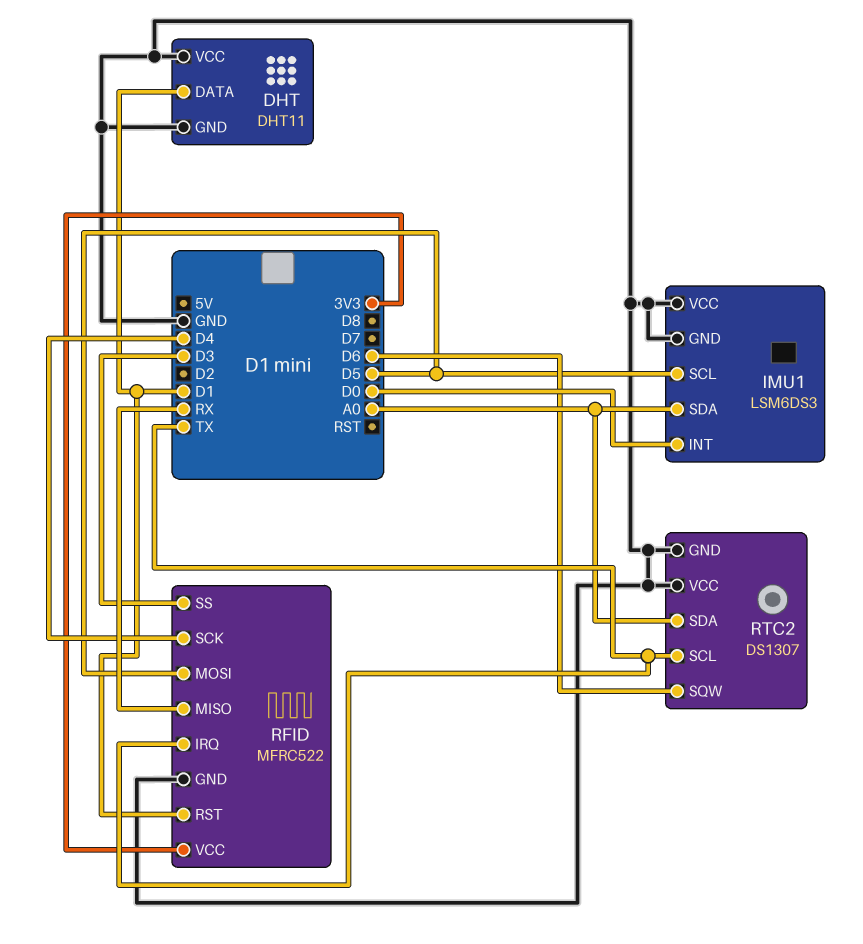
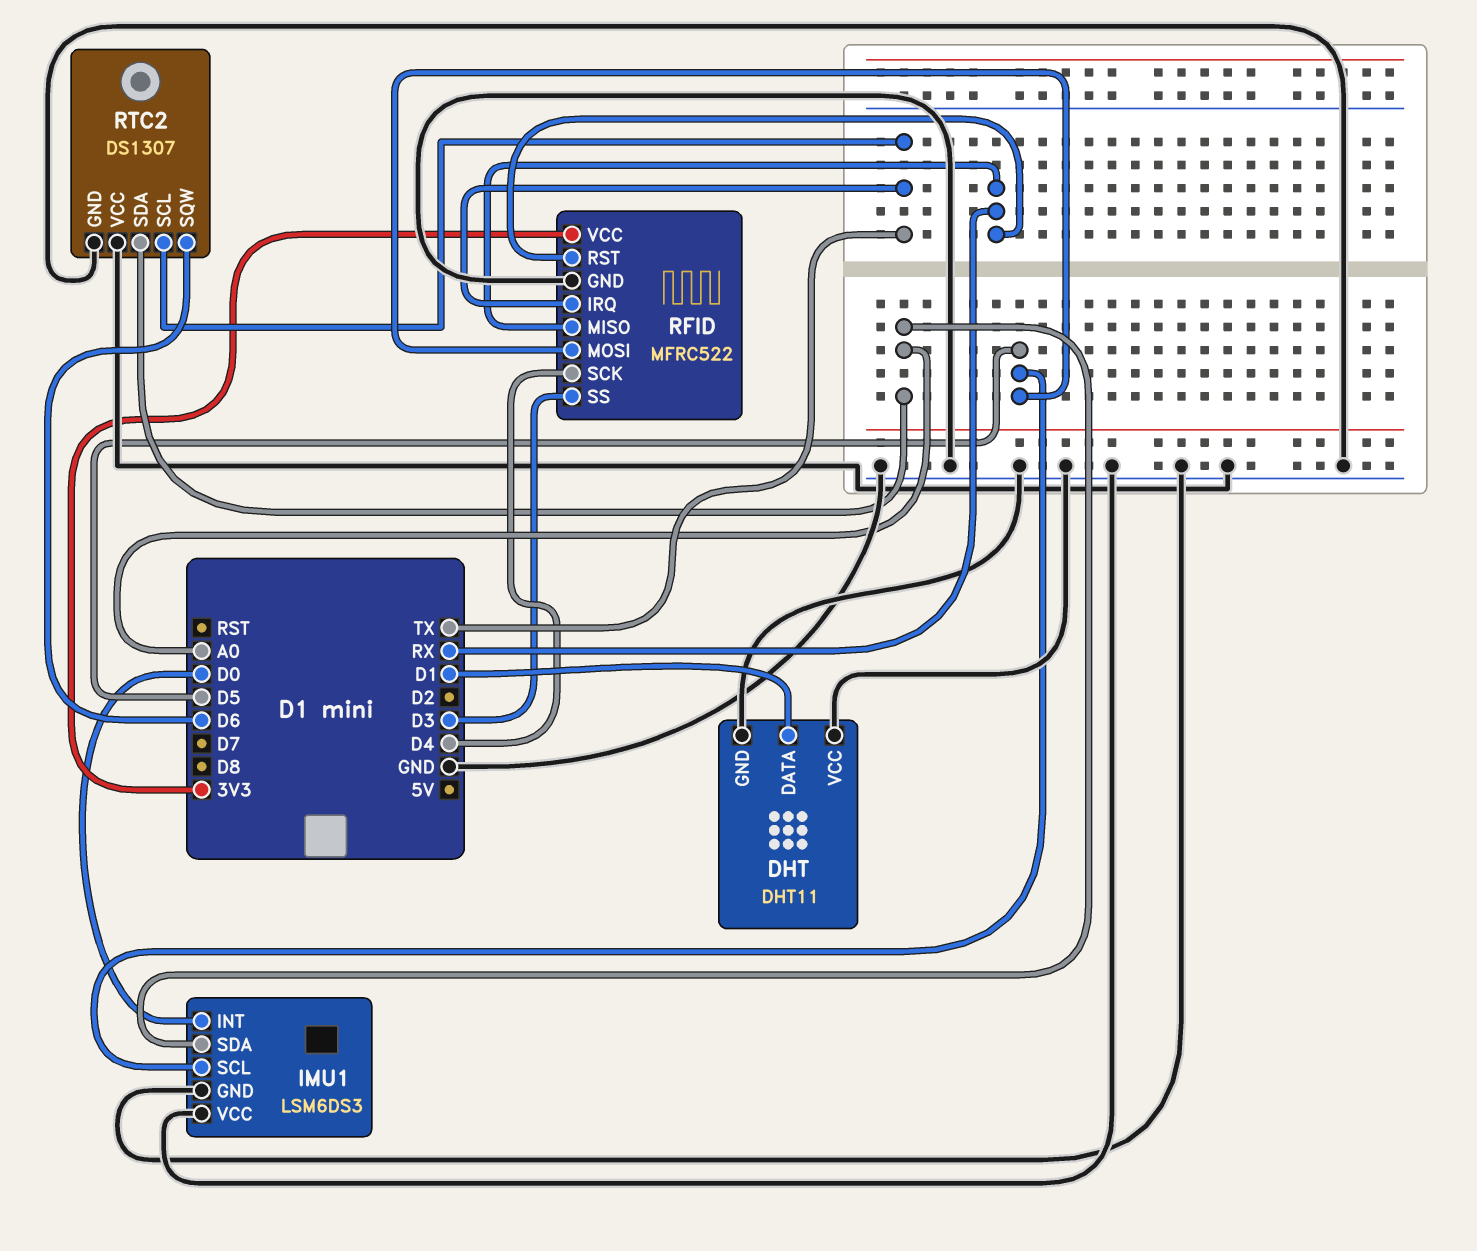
RFID pin RST: D1 -> RX

